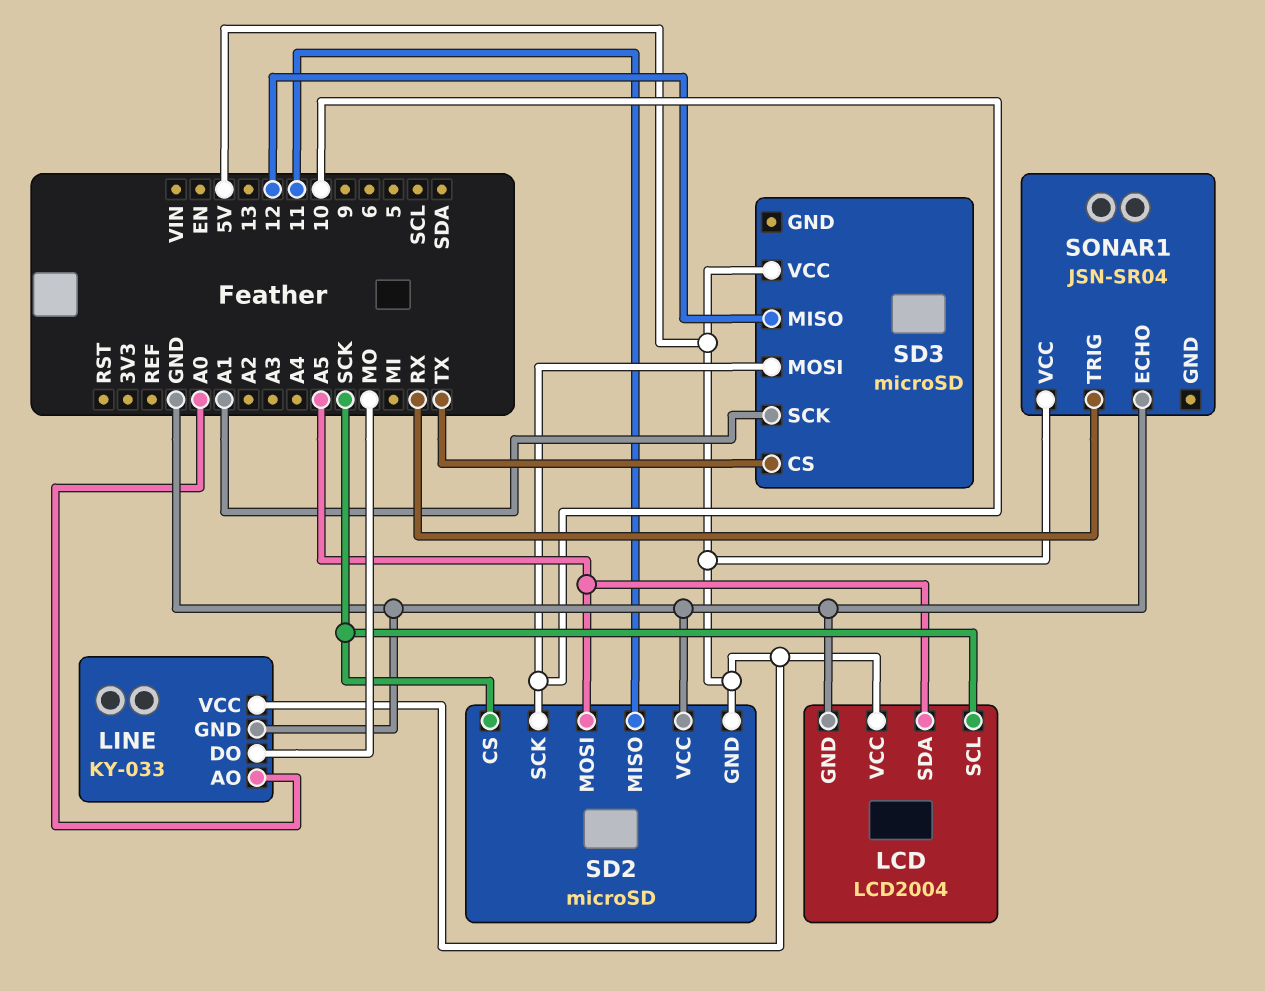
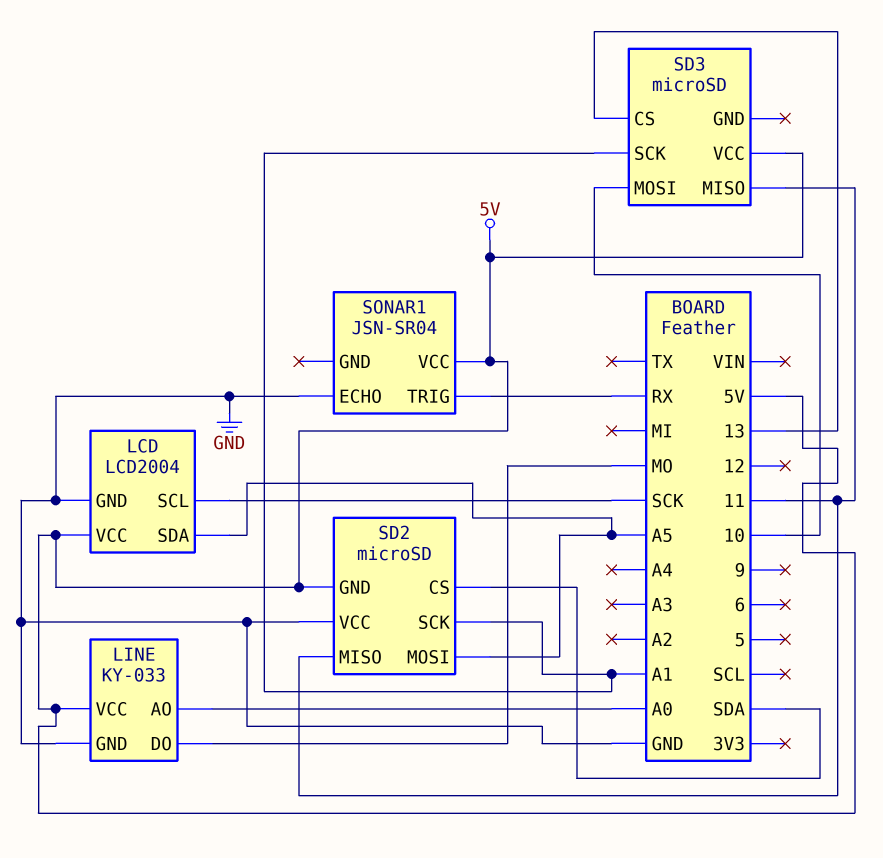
SD2 pin CS: SCK -> SDA
SD2 pin SCK: 10 -> A1
SD3 pin CS: TX -> 13
SD3 pin MISO: 12 -> 11

